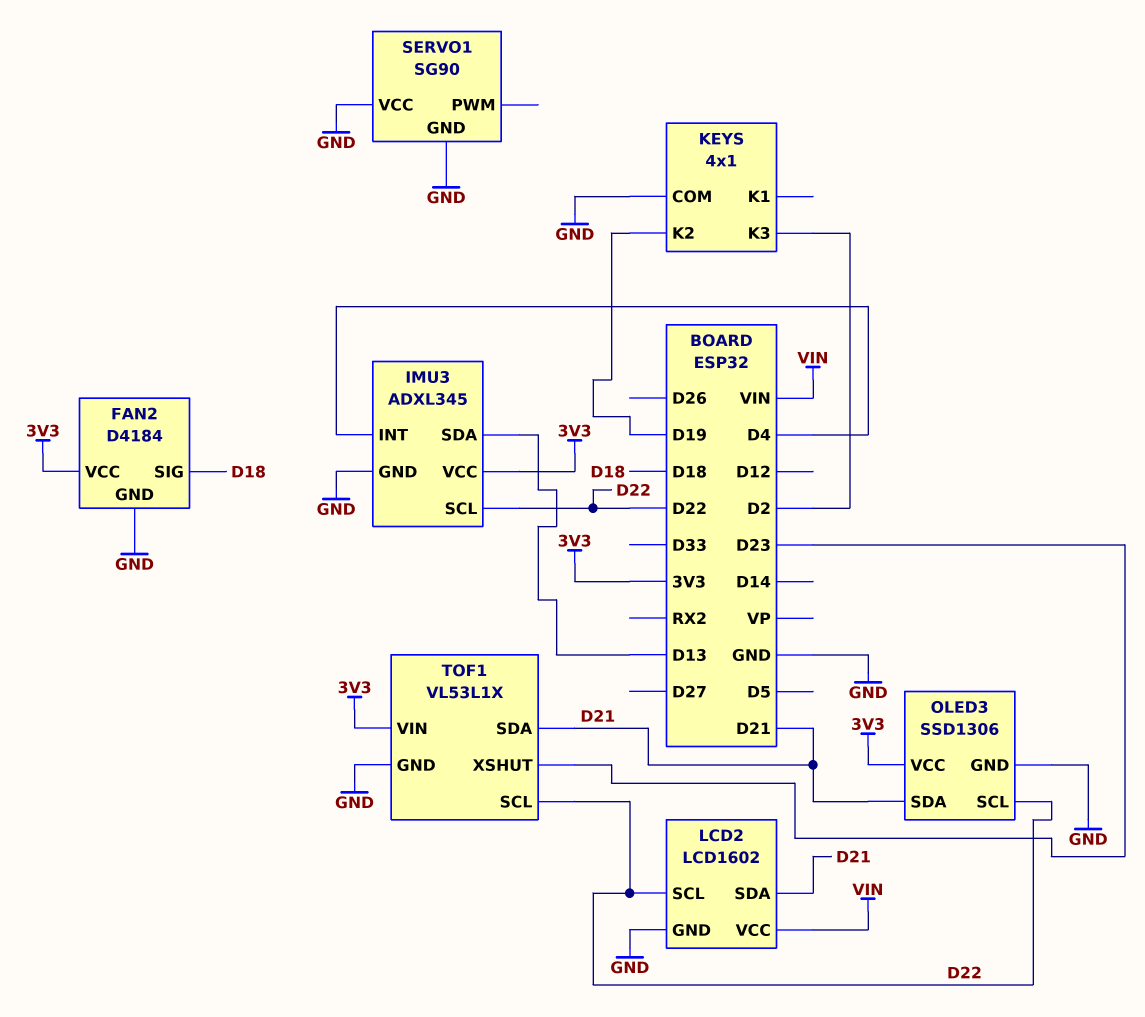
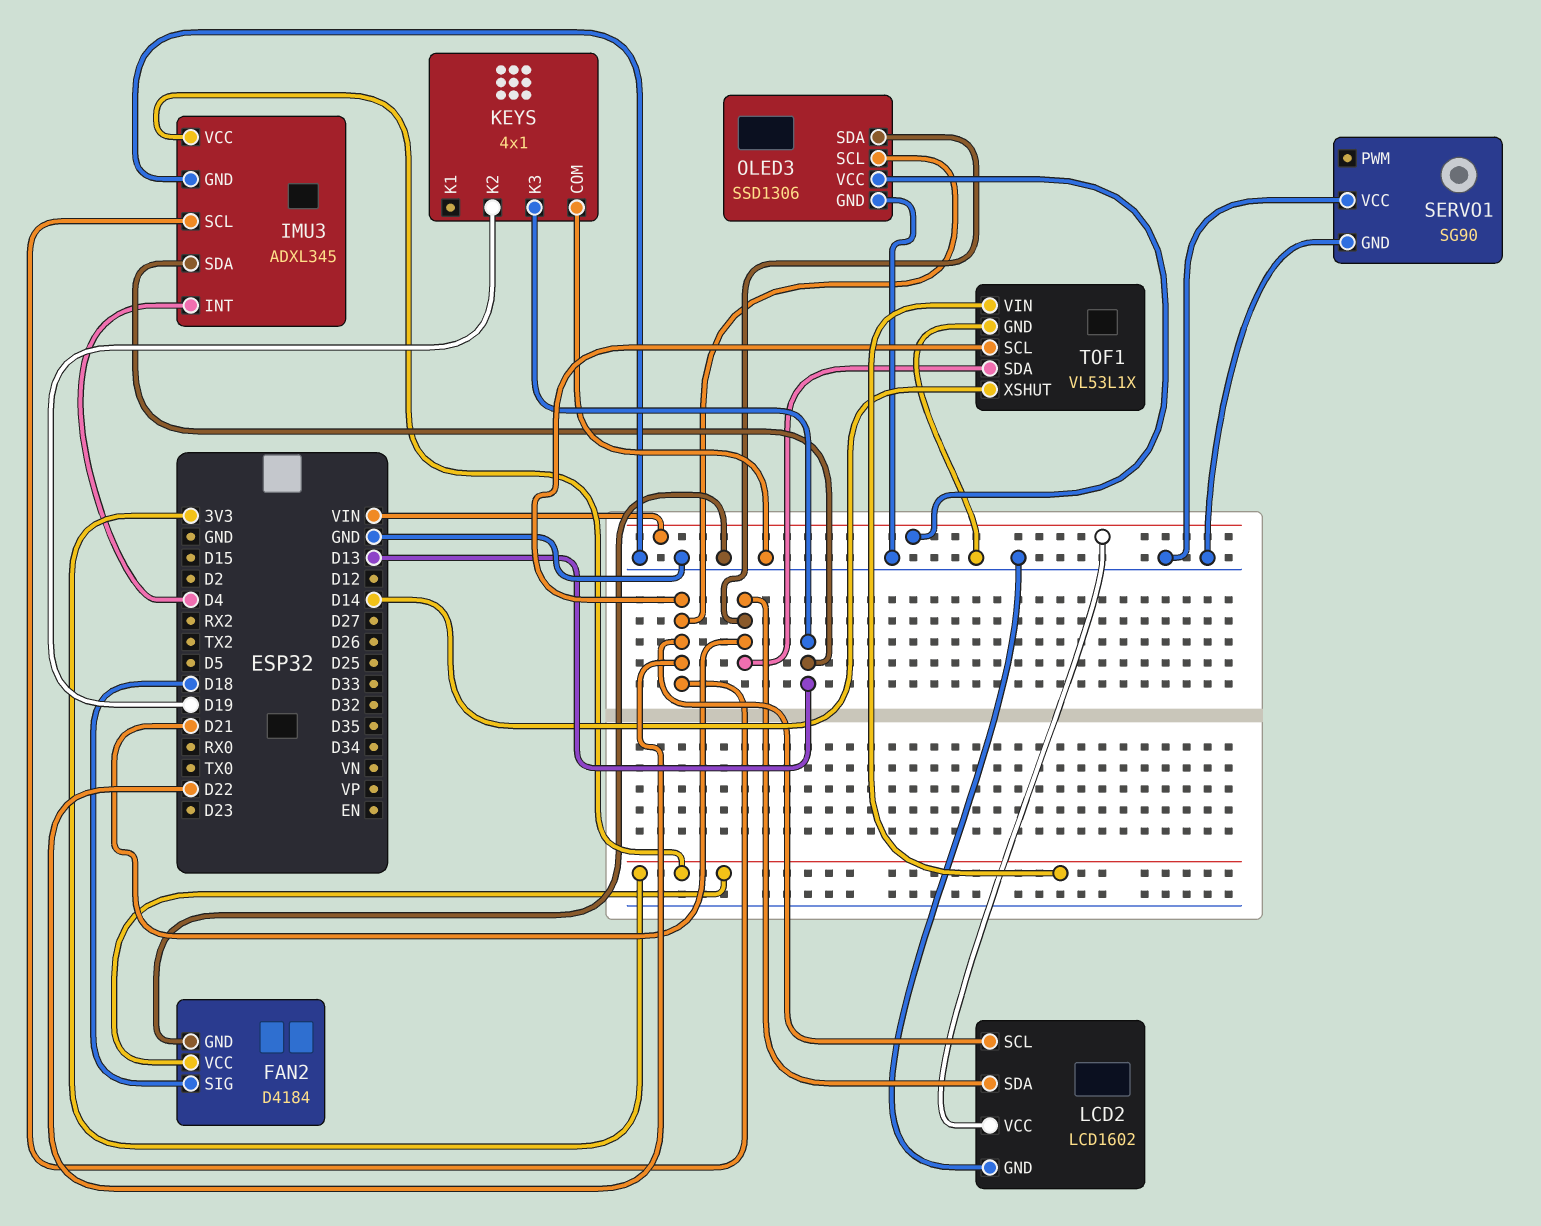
KEYS pin K3: D2 -> D13
OLED3 pin VCC: 3V3 -> VIN
TOF1 pin XSHUT: D23 -> D14

